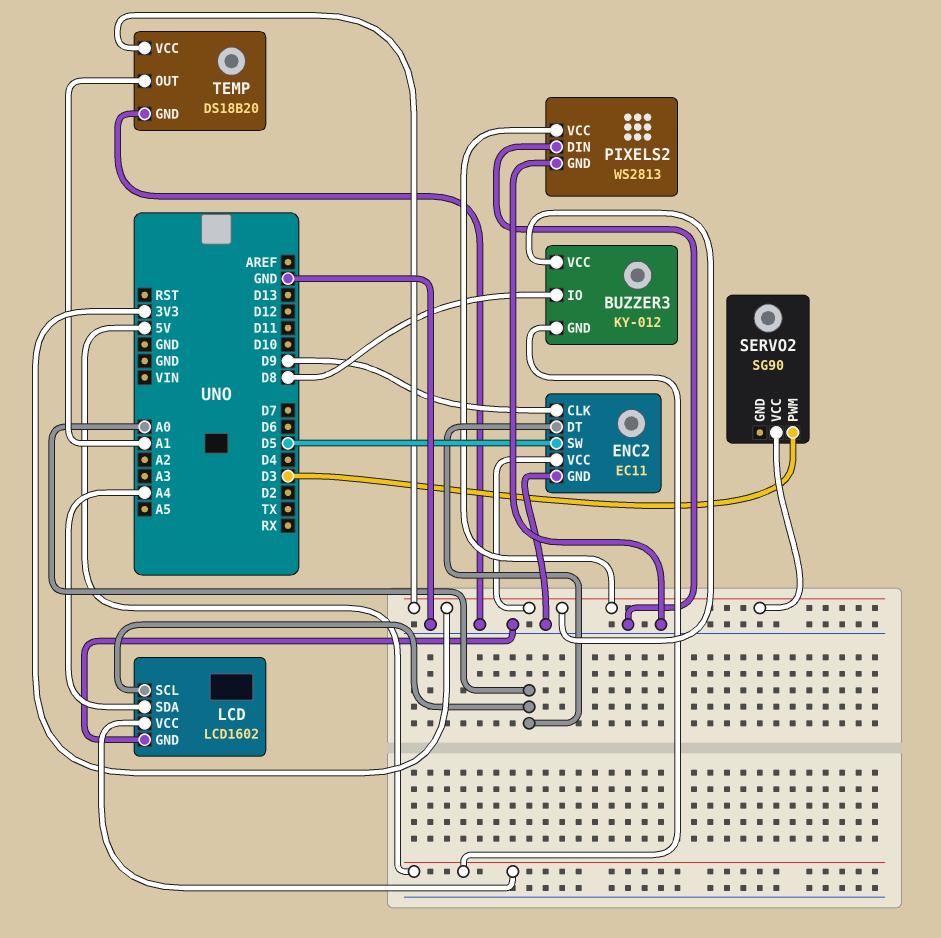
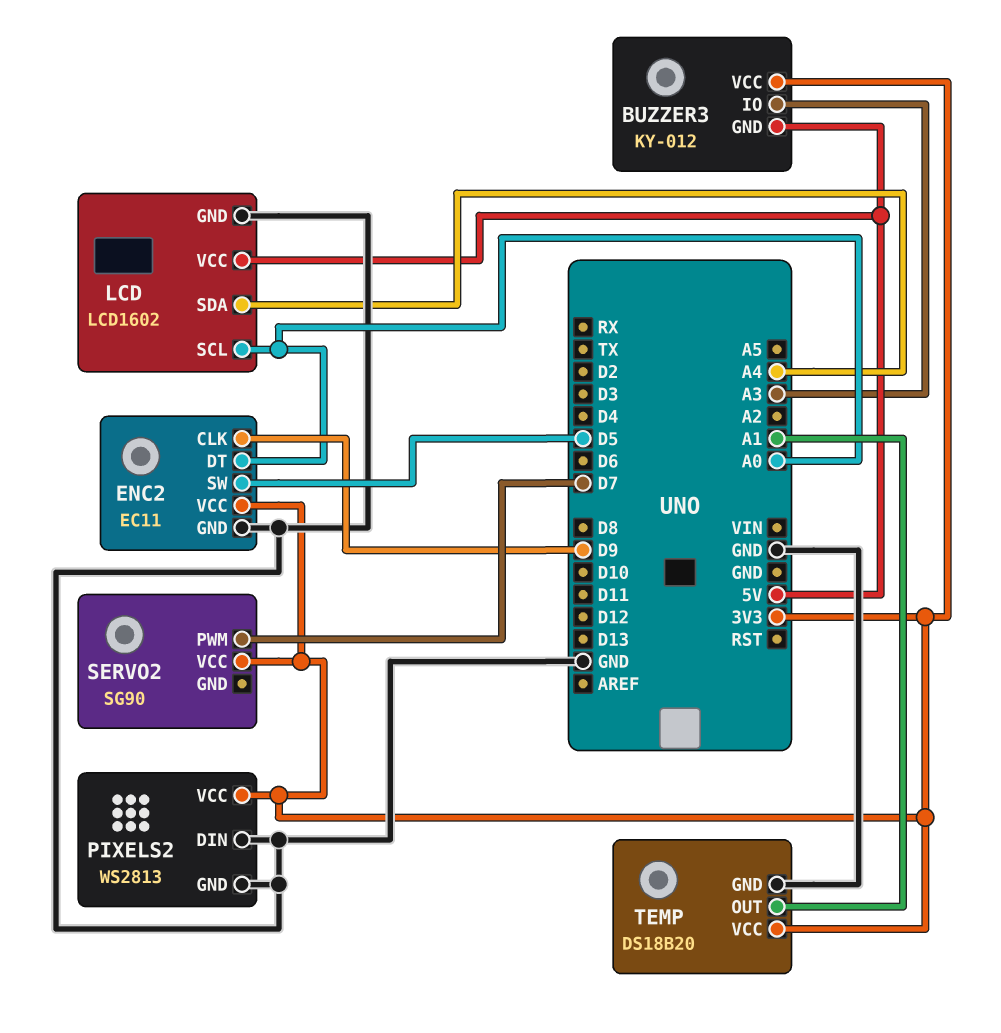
BUZZER3 pin IO: D8 -> A3
SERVO2 pin PWM: D3 -> D7

